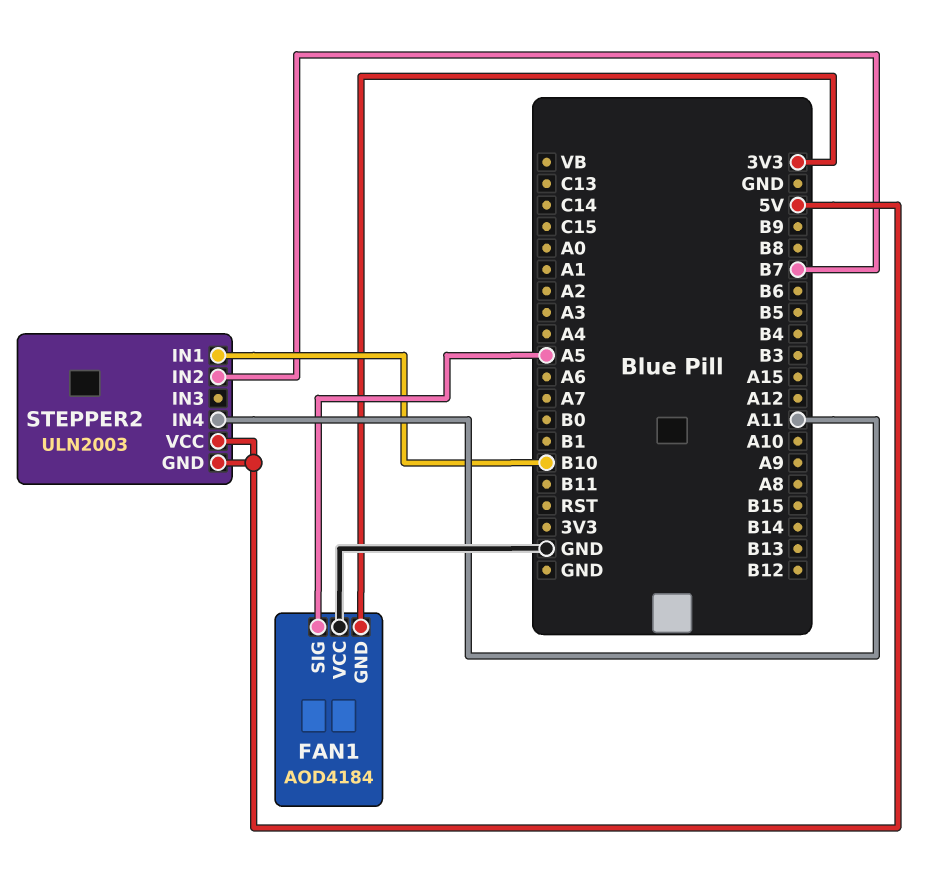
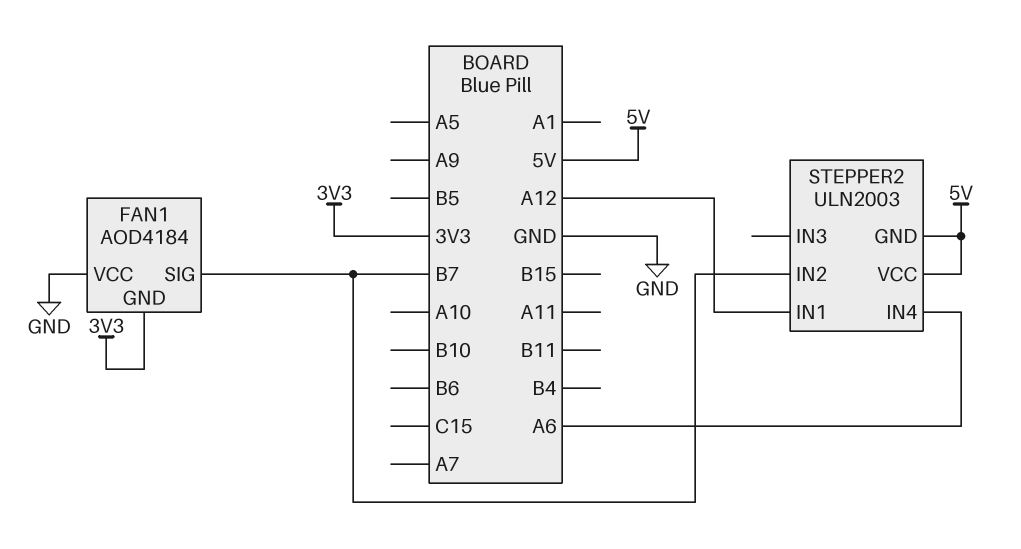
FAN1 pin SIG: A5 -> B7
STEPPER2 pin IN1: B10 -> A12
STEPPER2 pin IN4: A11 -> A6

